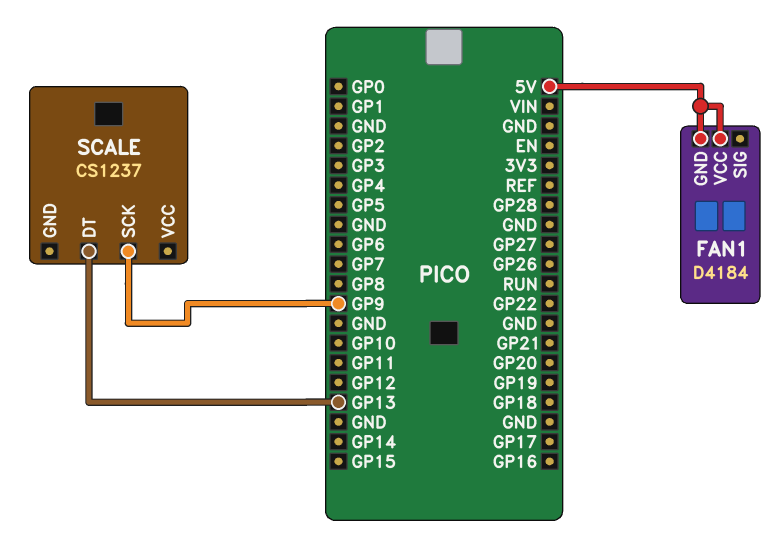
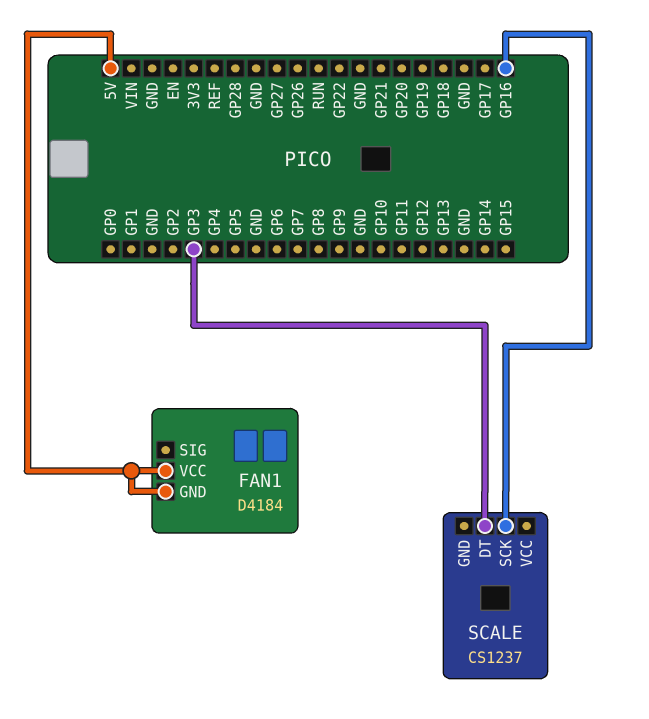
SCALE pin DT: GP13 -> GP3
SCALE pin SCK: GP9 -> GP16

